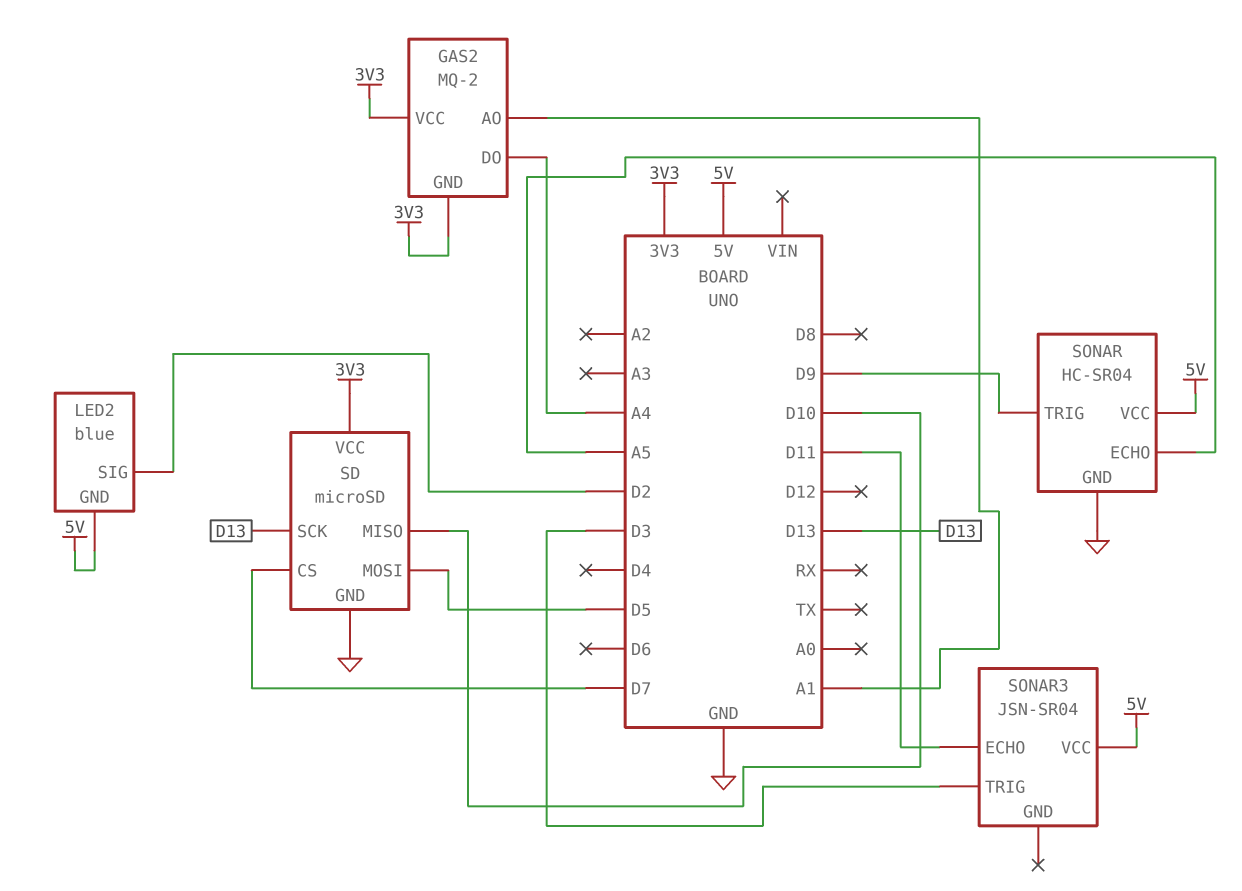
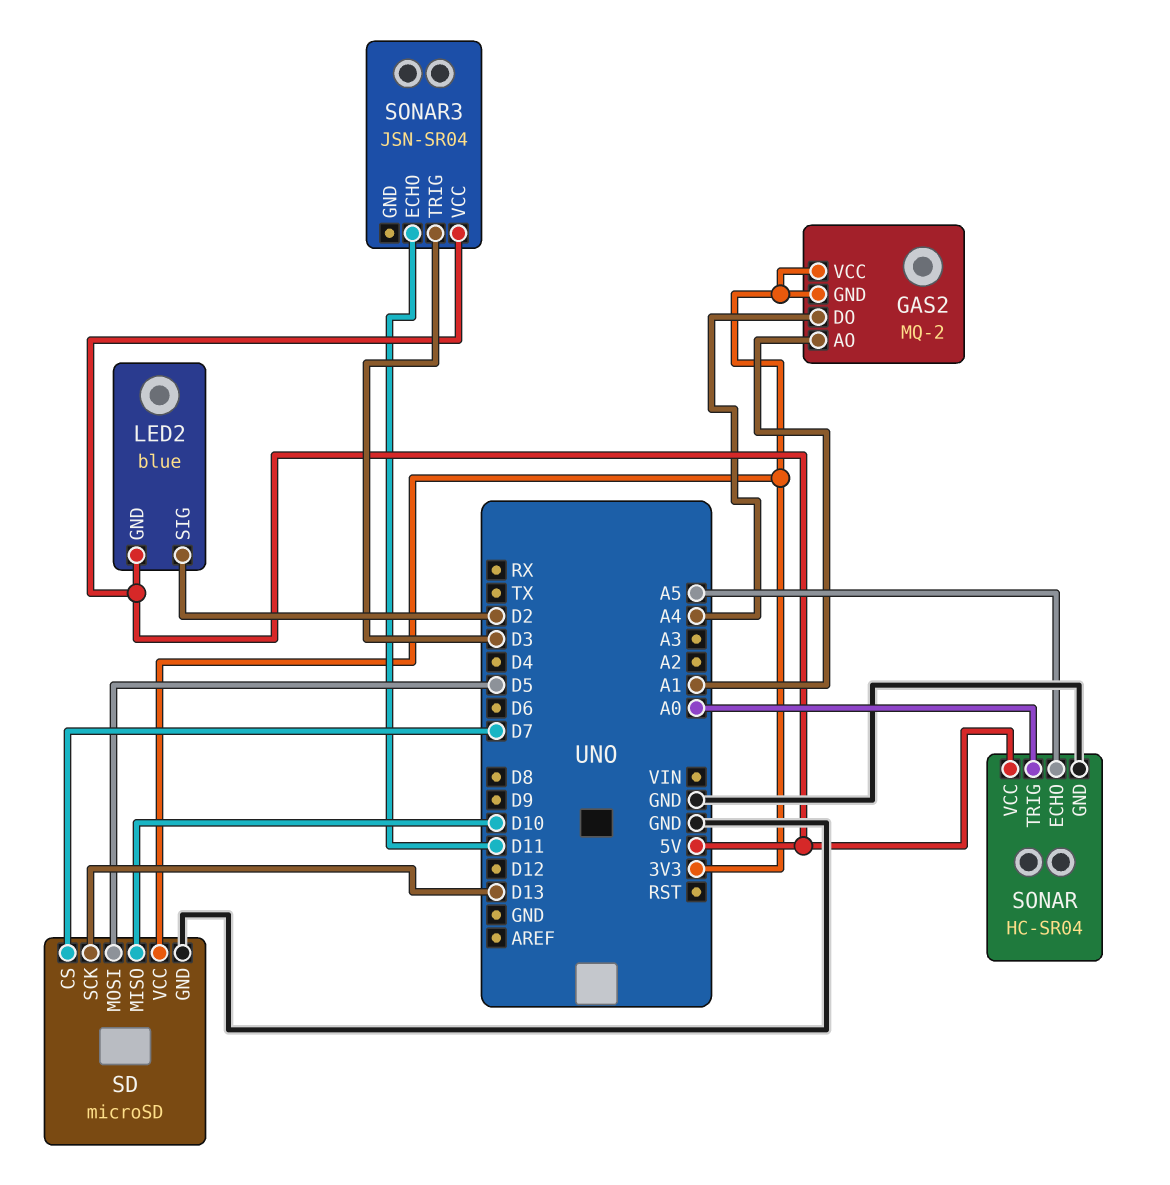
SONAR pin TRIG: D9 -> A0

